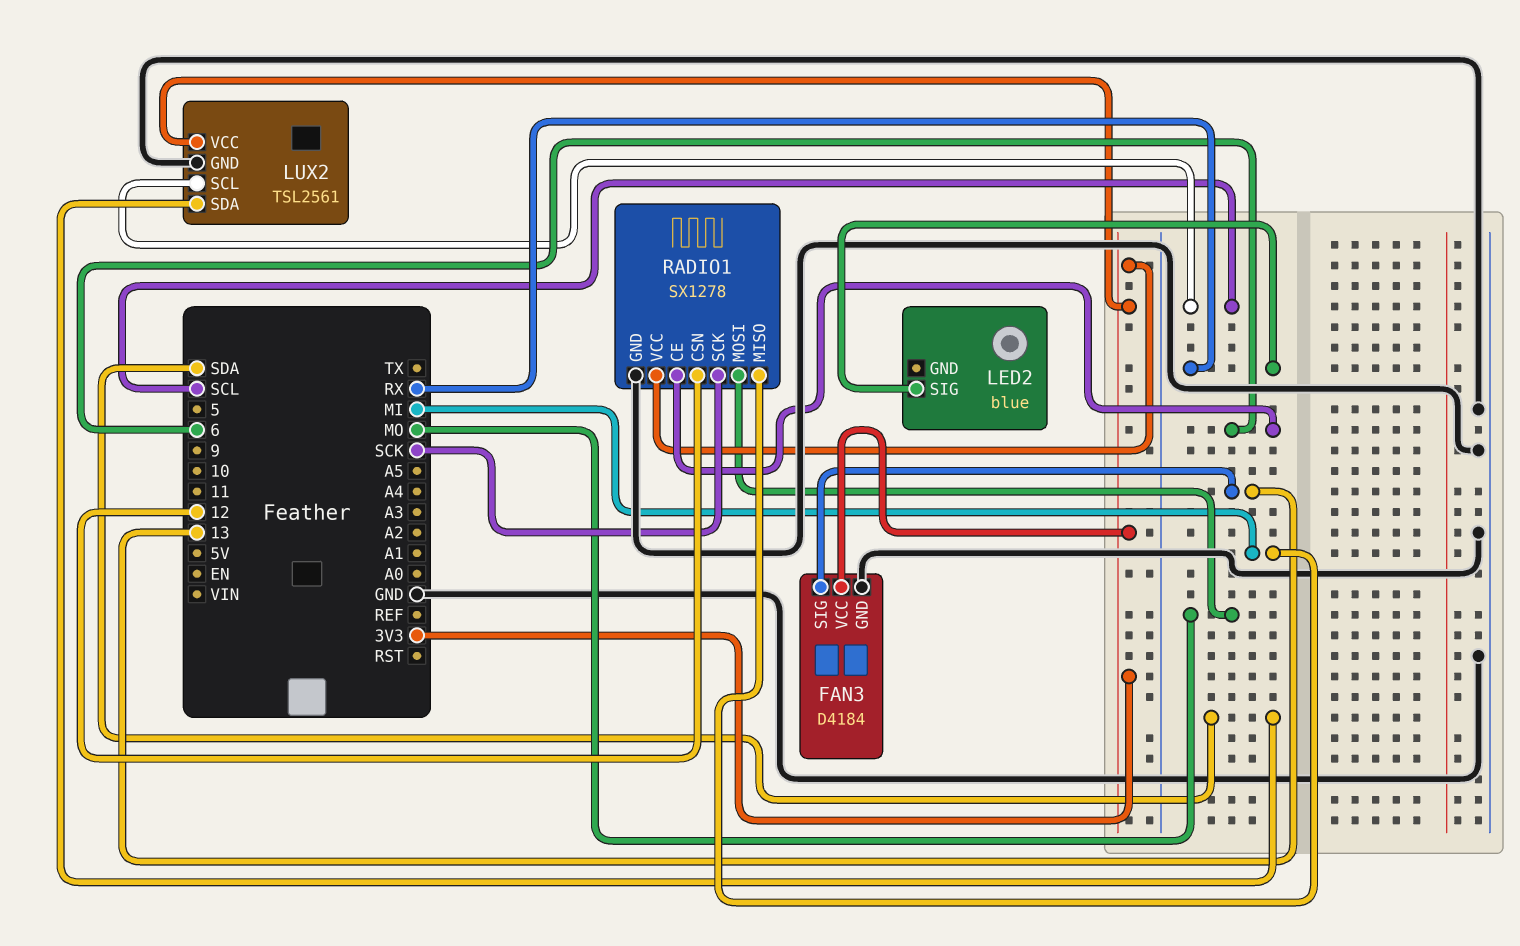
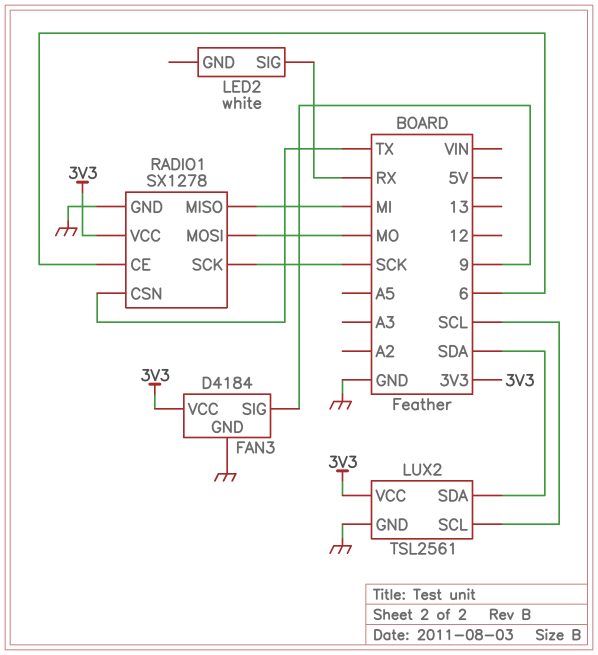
FAN3 pin SIG: 13 -> 9
LED2: blue -> white
RADIO1 pin CSN: 12 -> TX

